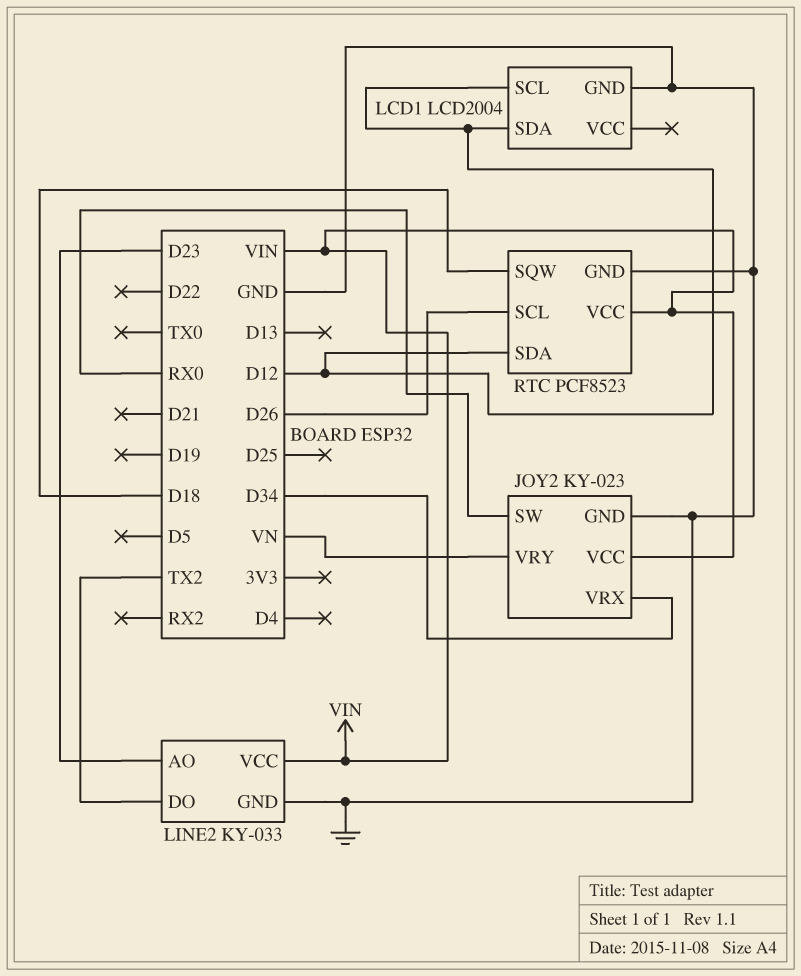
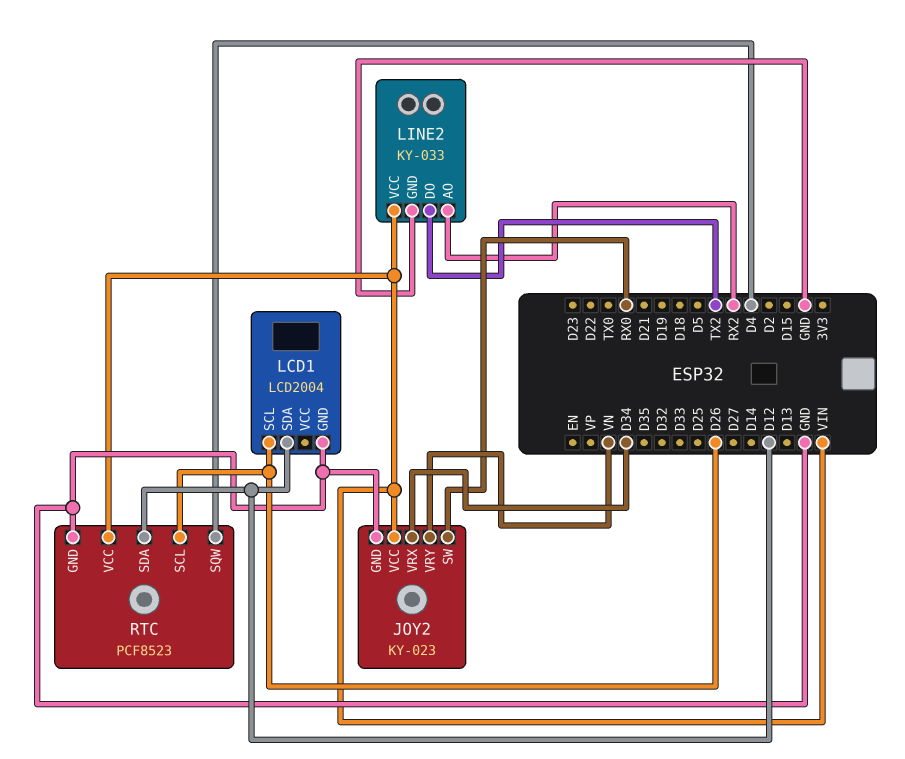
LCD1 pin SCL: D12 -> D26
LINE2 pin AO: D23 -> RX2
RTC pin SQW: D18 -> D4

